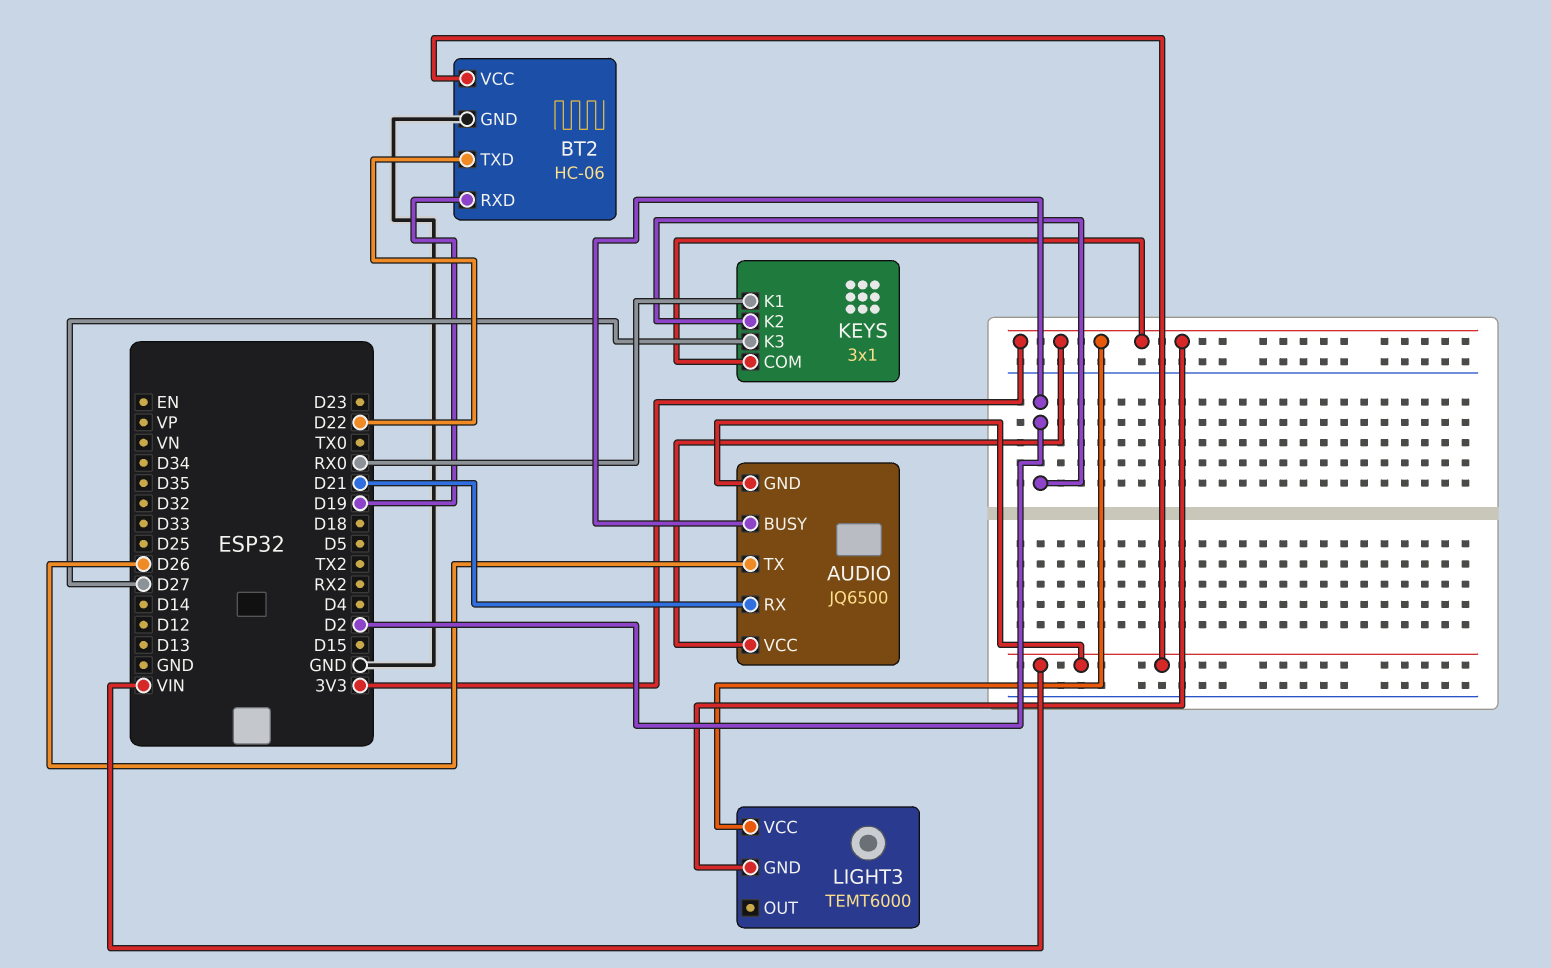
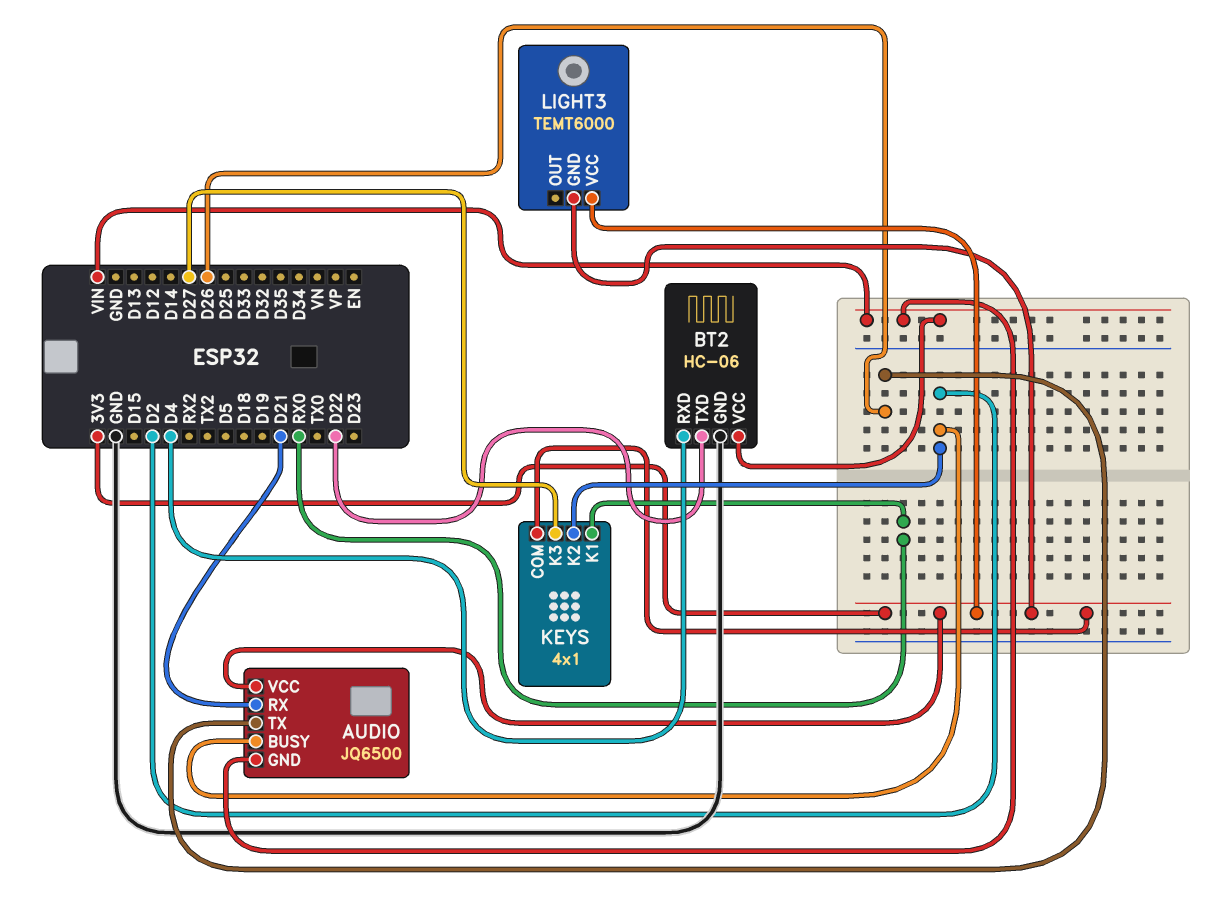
BT2 pin RXD: D19 -> D4
KEYS: 3x1 -> 4x1

